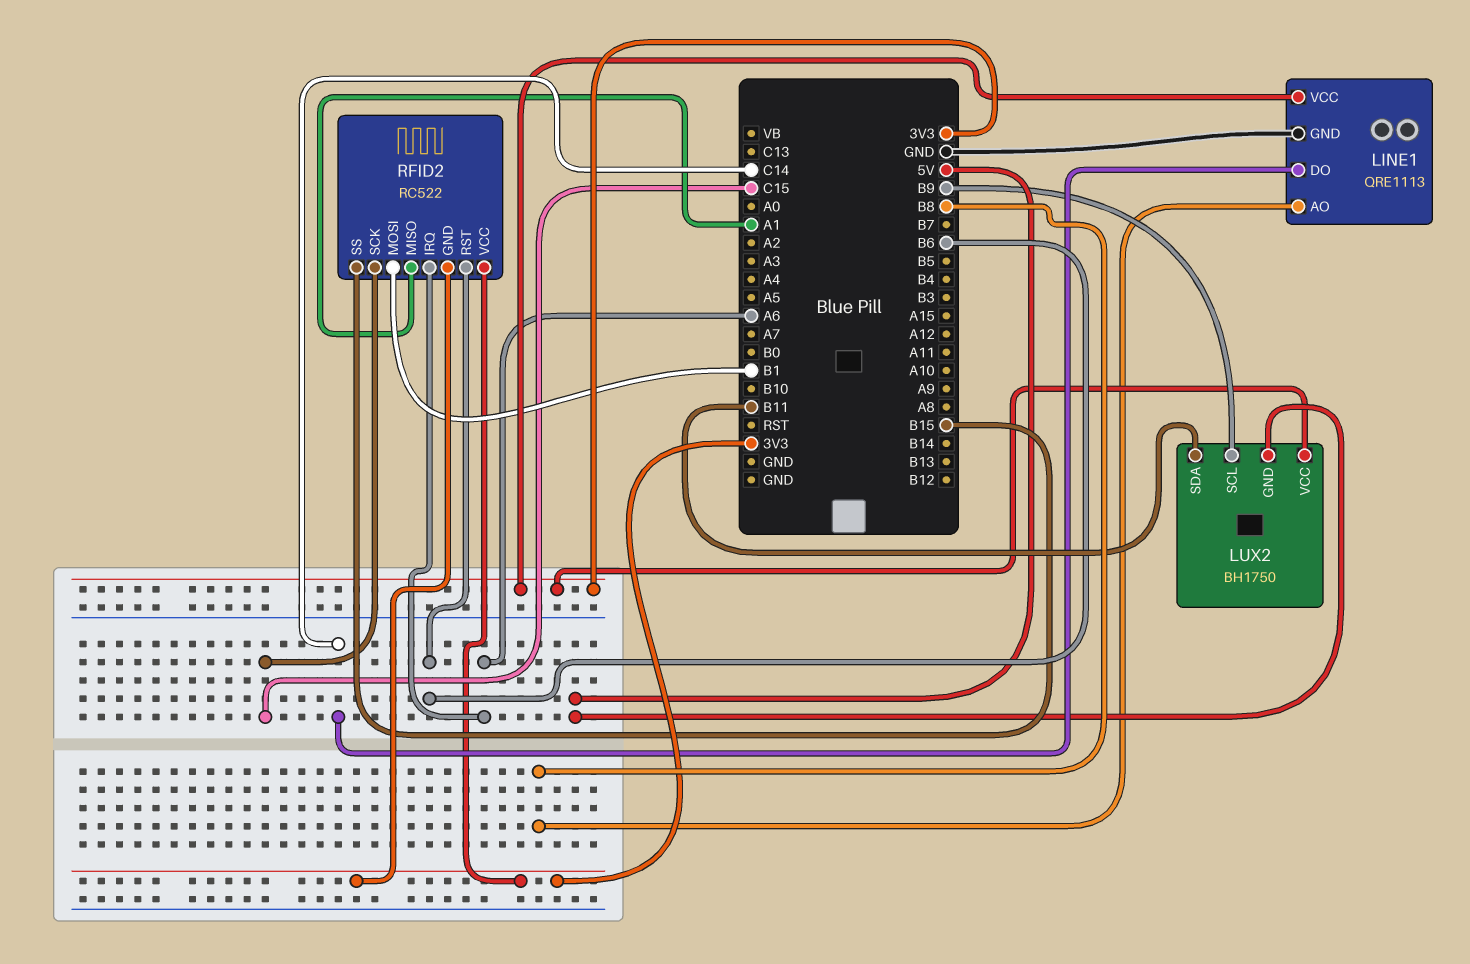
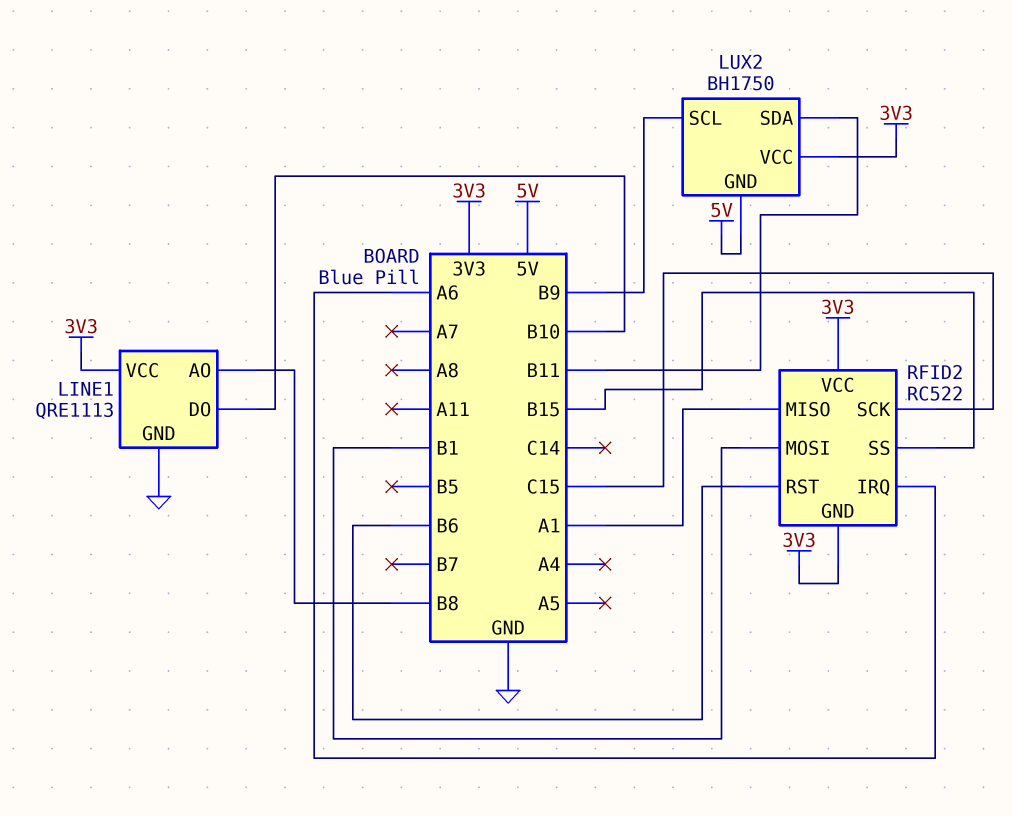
LINE1 pin DO: C14 -> B10

